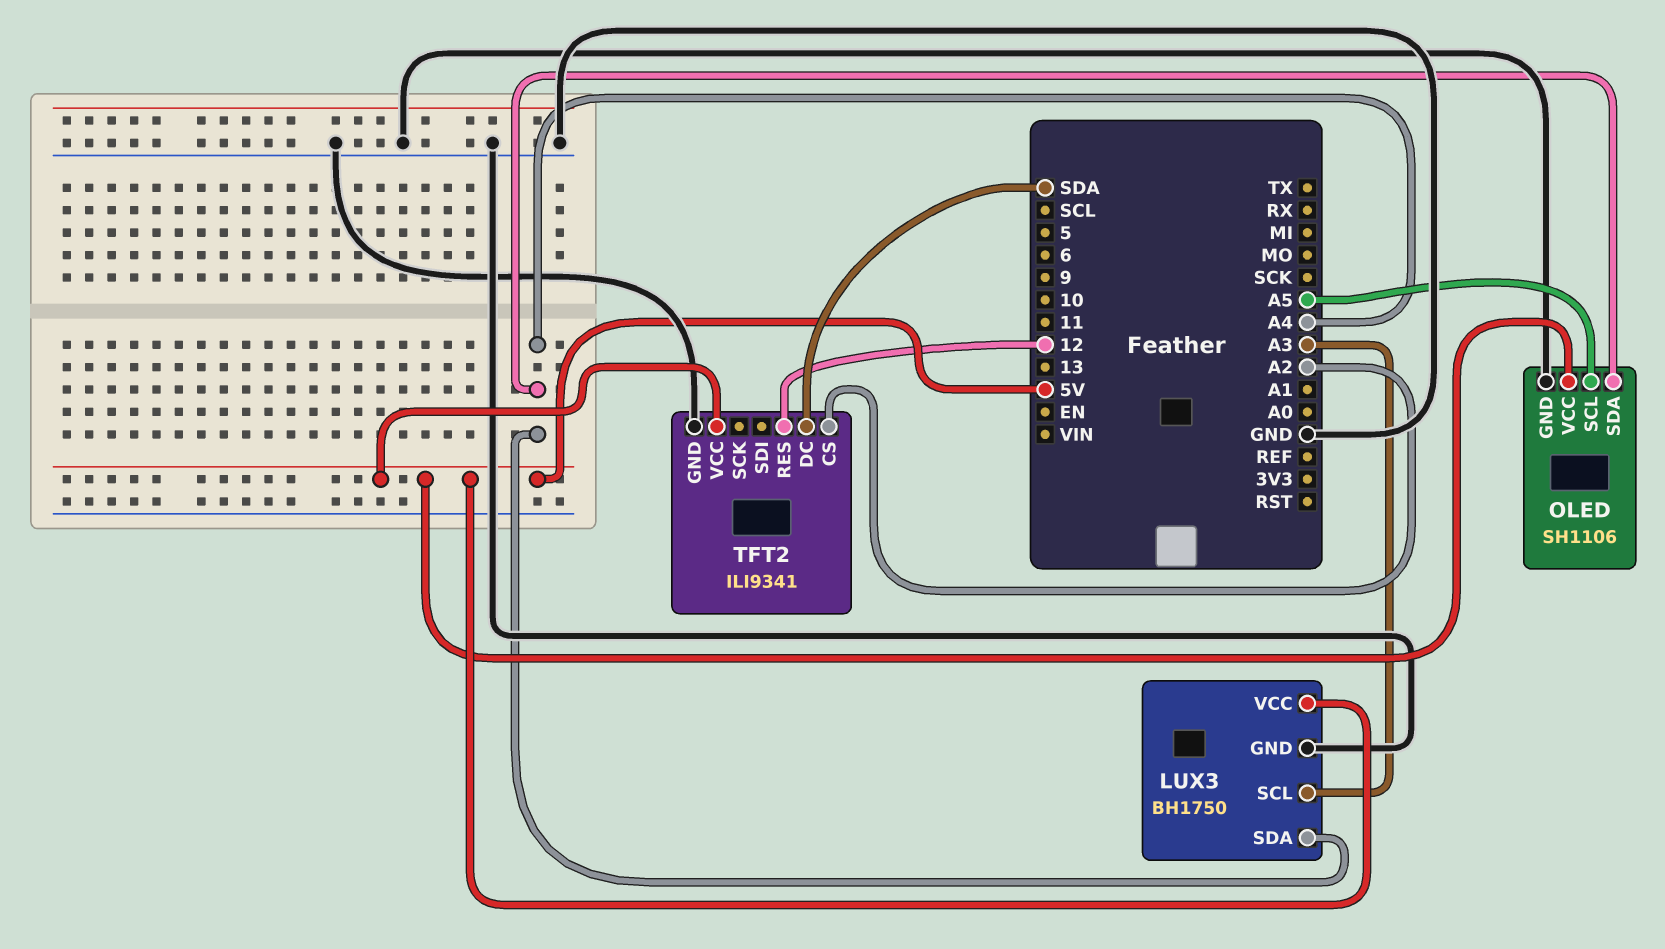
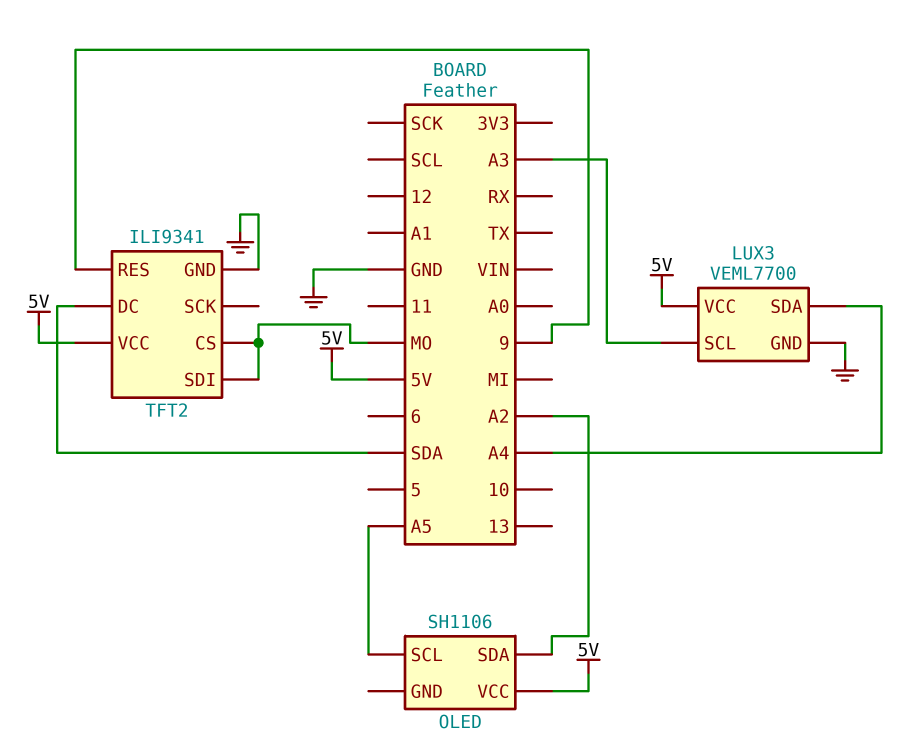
LUX3: BH1750 -> VEML7700
OLED pin GND: GND -> none
OLED pin SDA: A4 -> A2
TFT2 pin CS: A2 -> MO
TFT2 pin RES: 12 -> 9
TFT2 pin SDI: none -> MO

